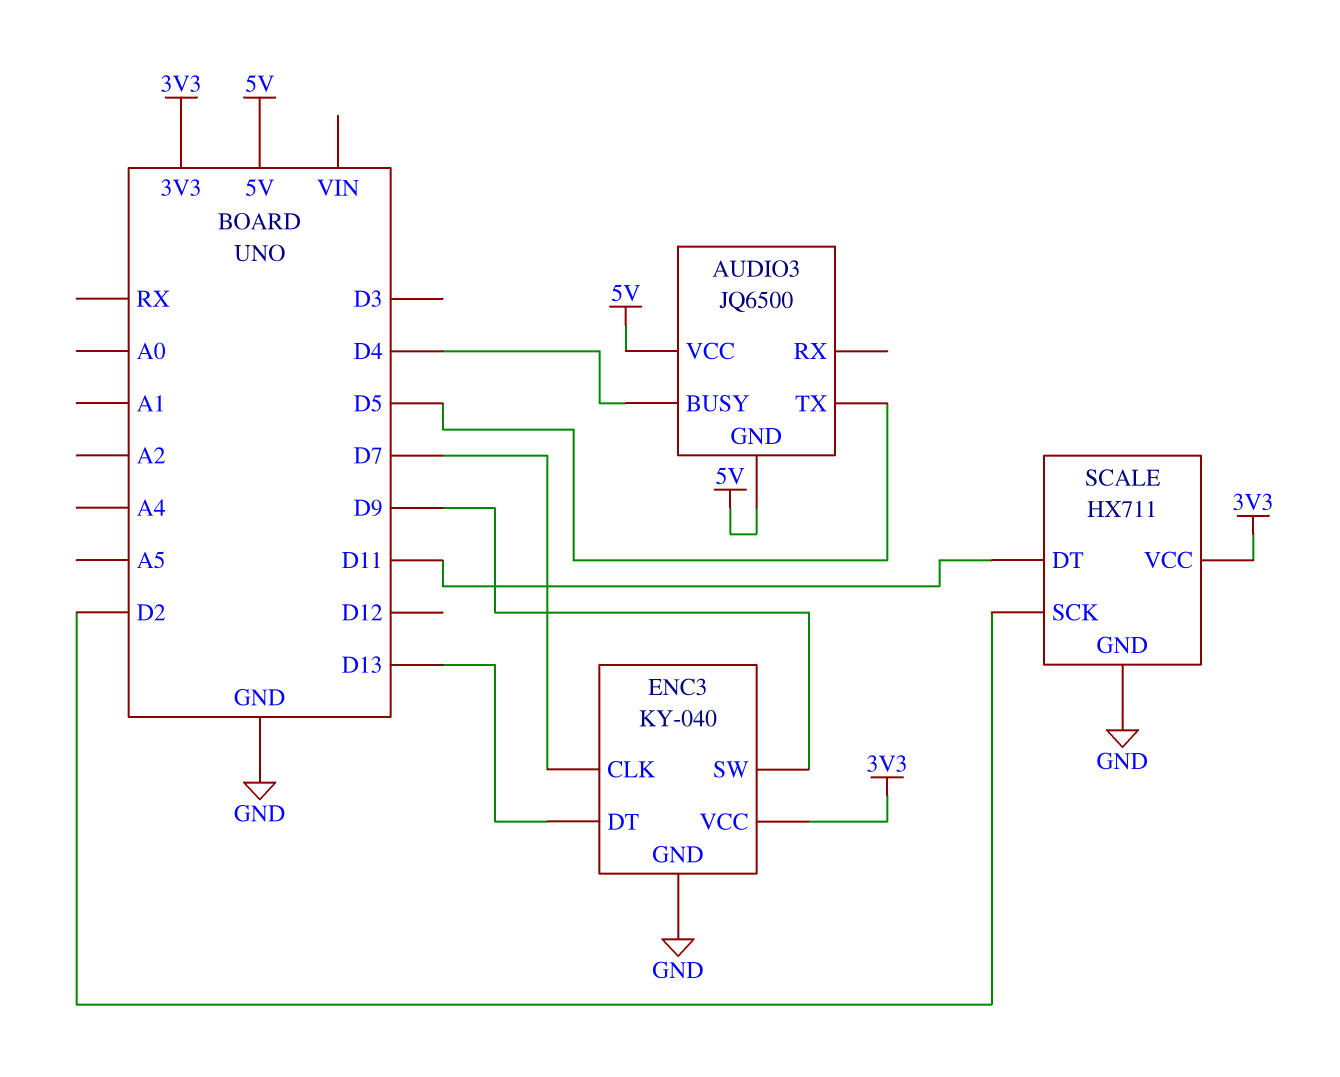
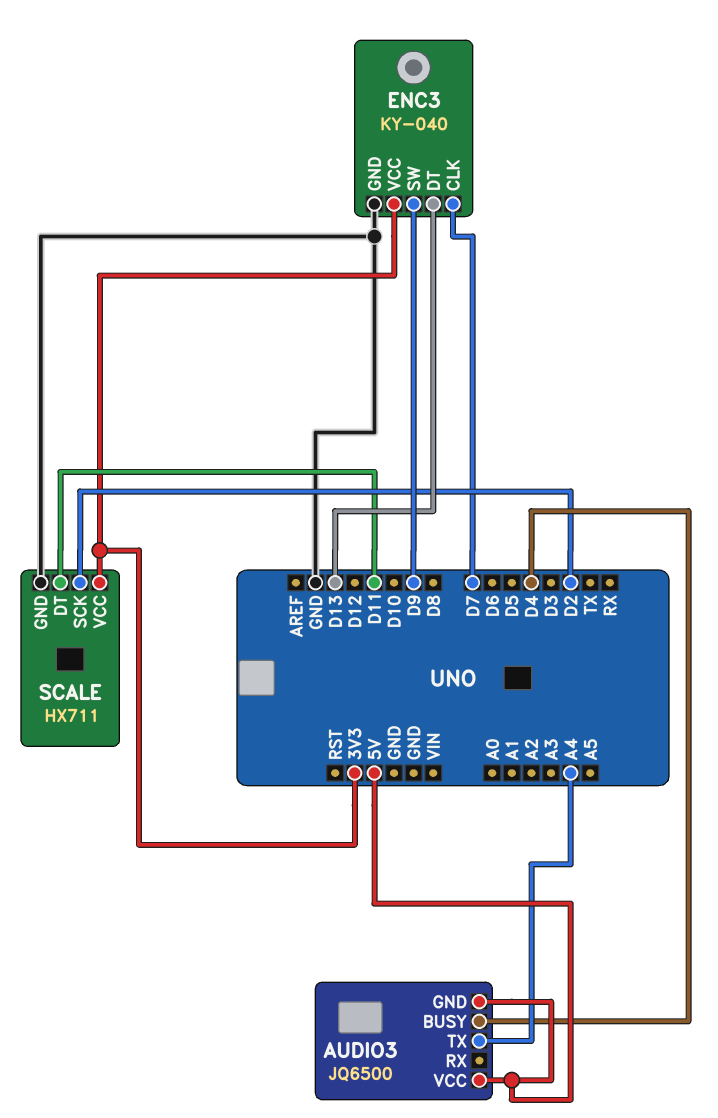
AUDIO3 pin TX: D5 -> A4

